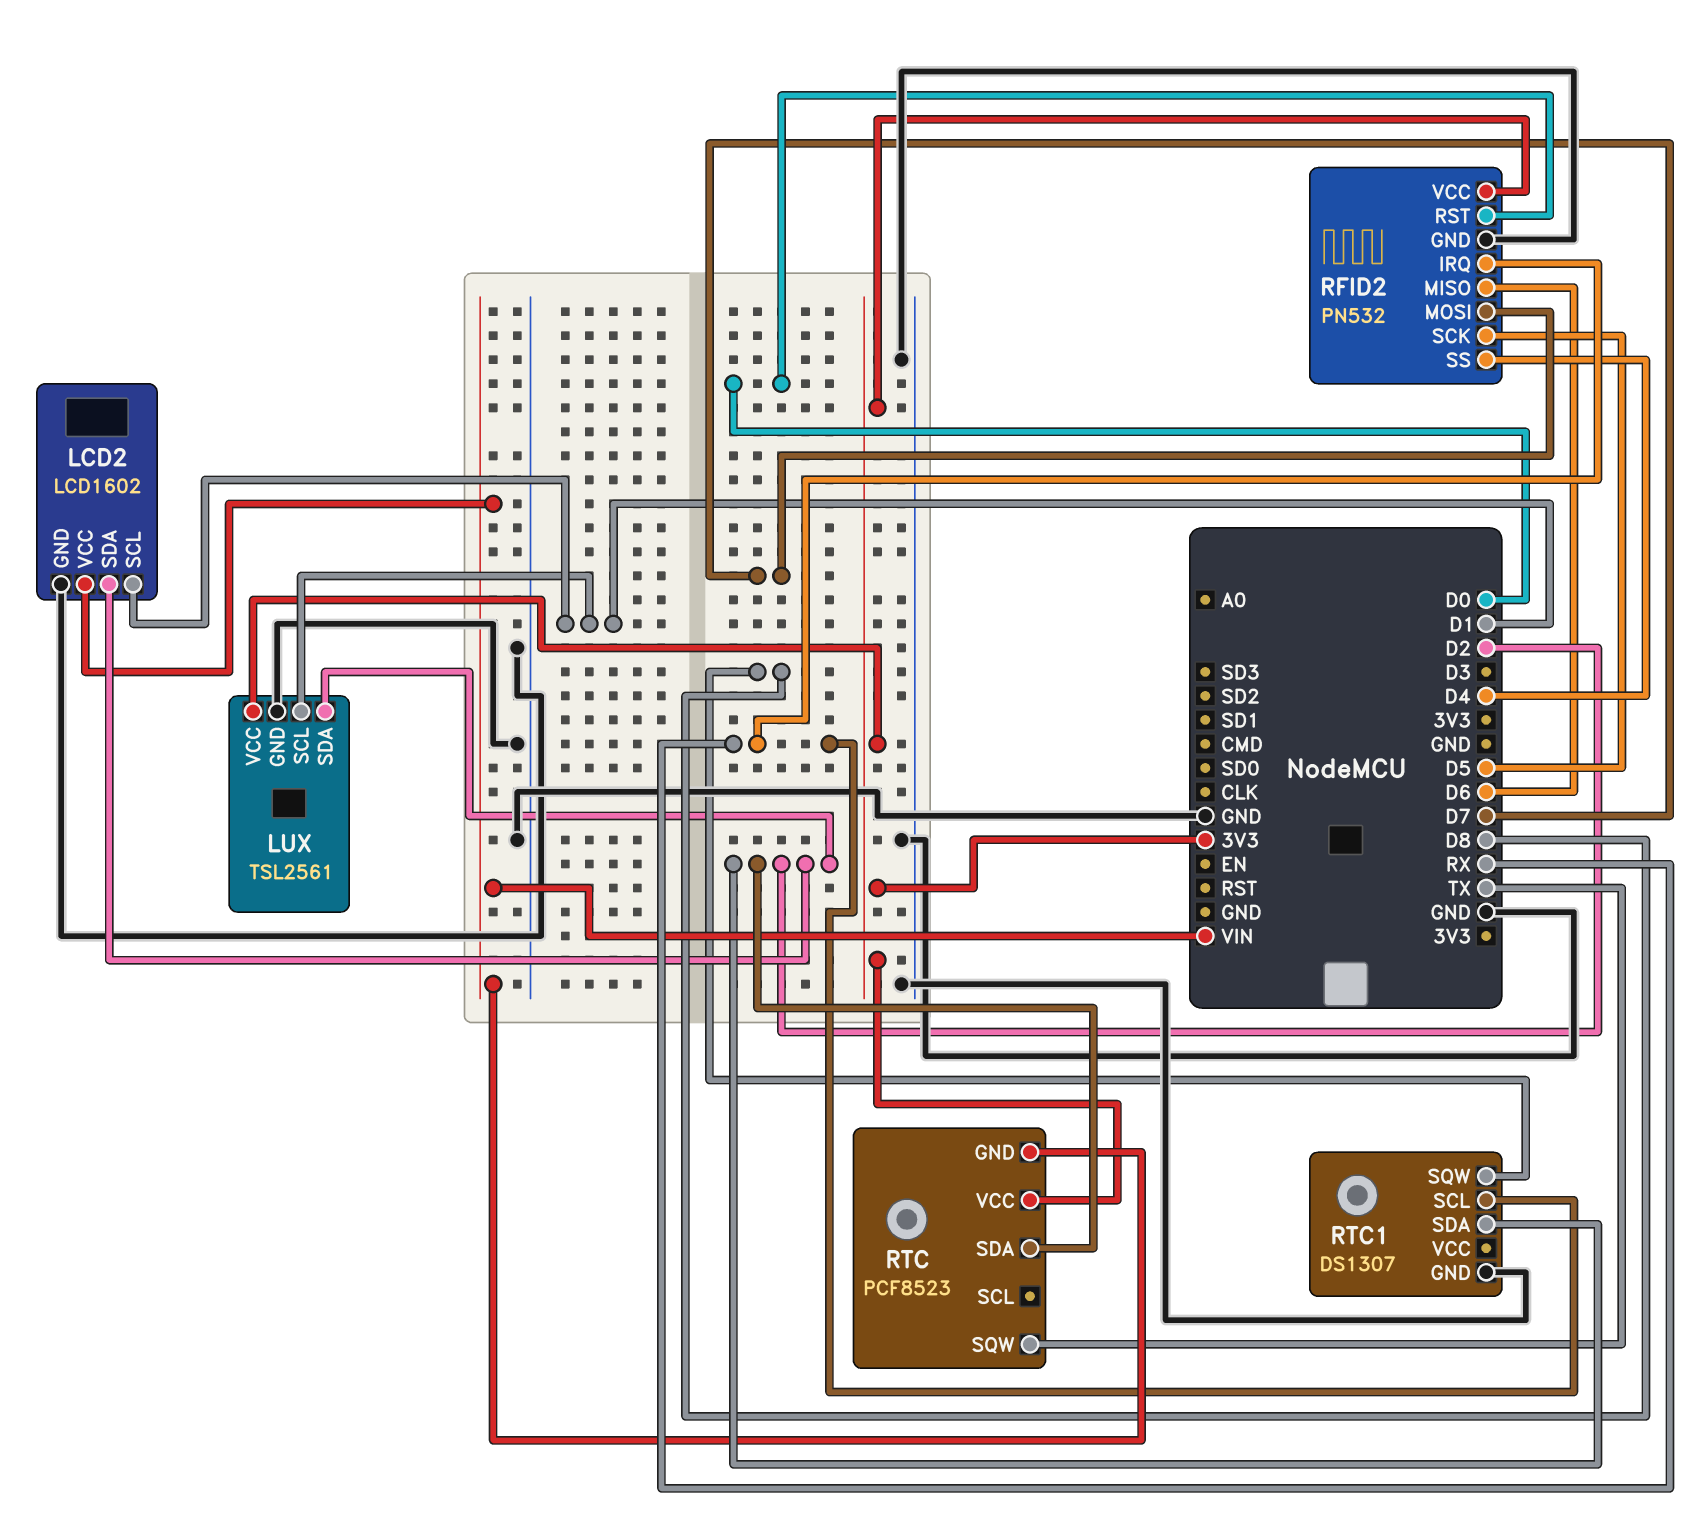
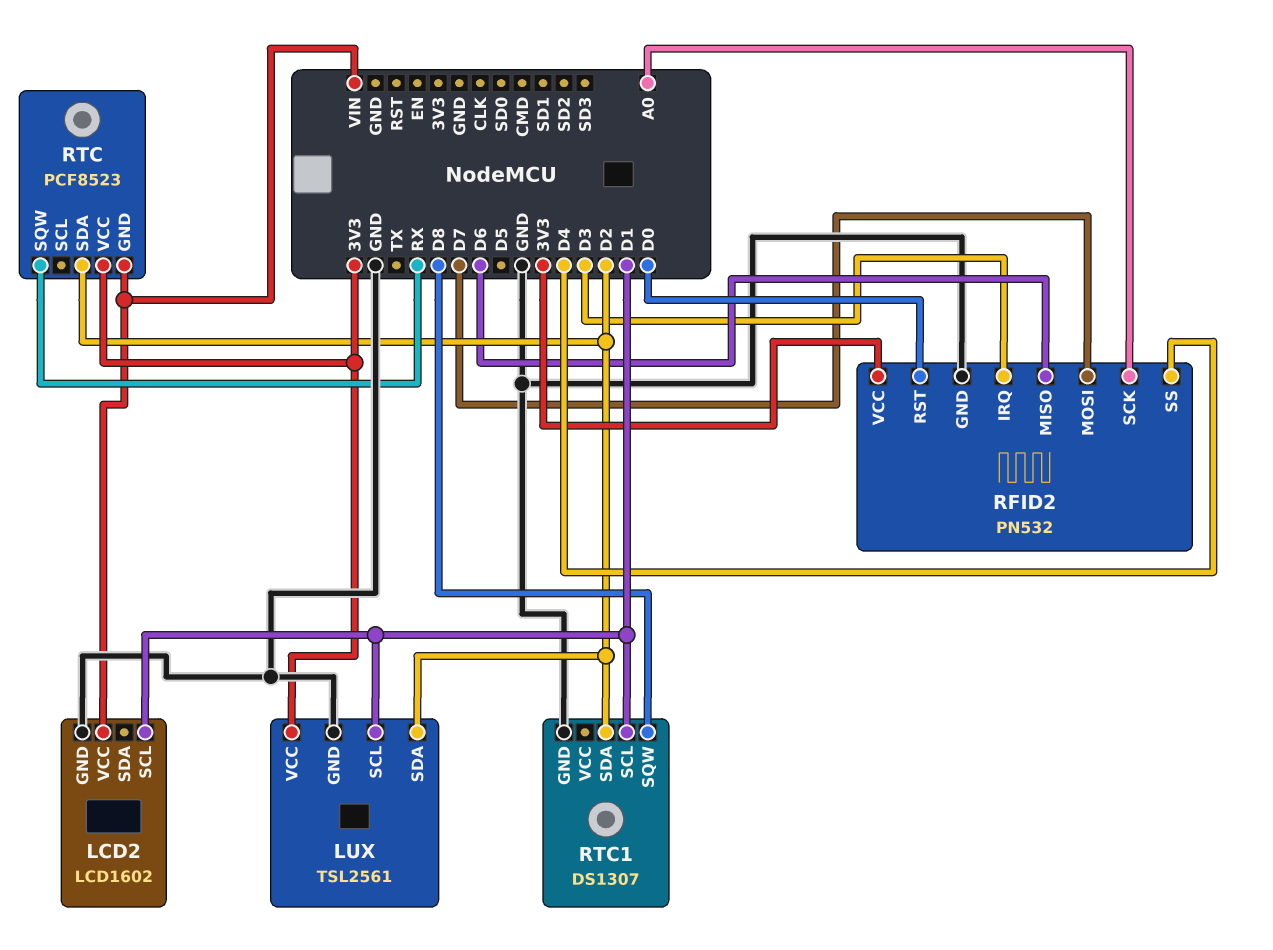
LCD2 pin SDA: D2 -> none
RFID2 pin IRQ: RX -> D3
RFID2 pin SCK: D5 -> A0
RTC pin SQW: TX -> RX
RTC1 pin SCL: RX -> D1

